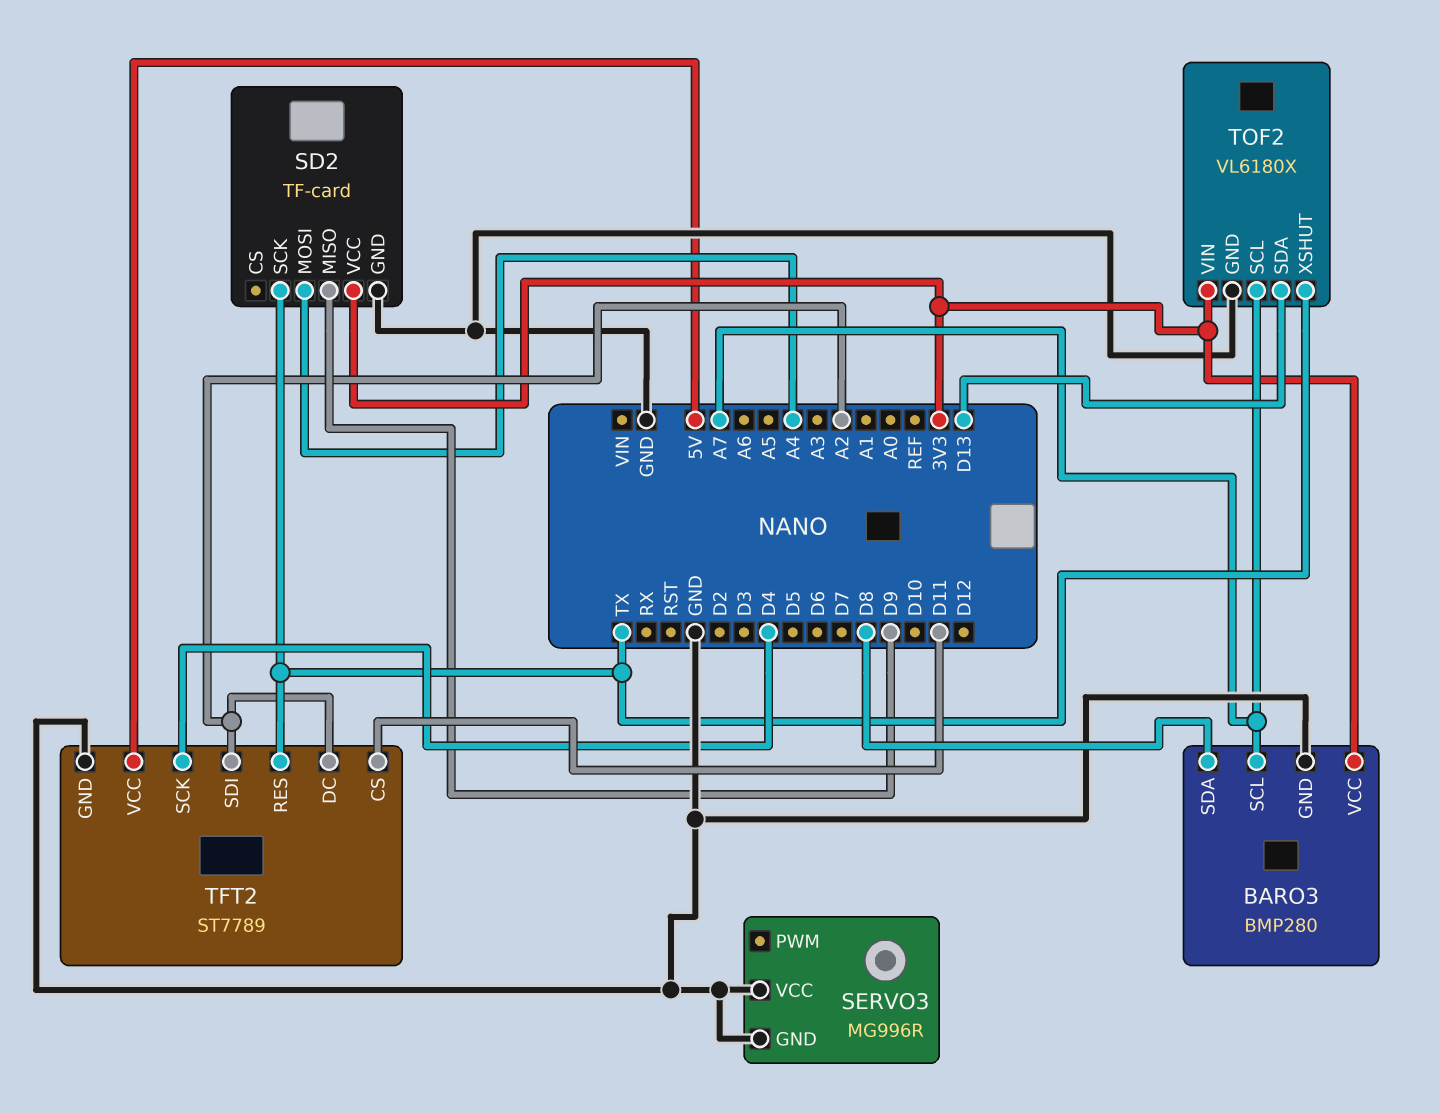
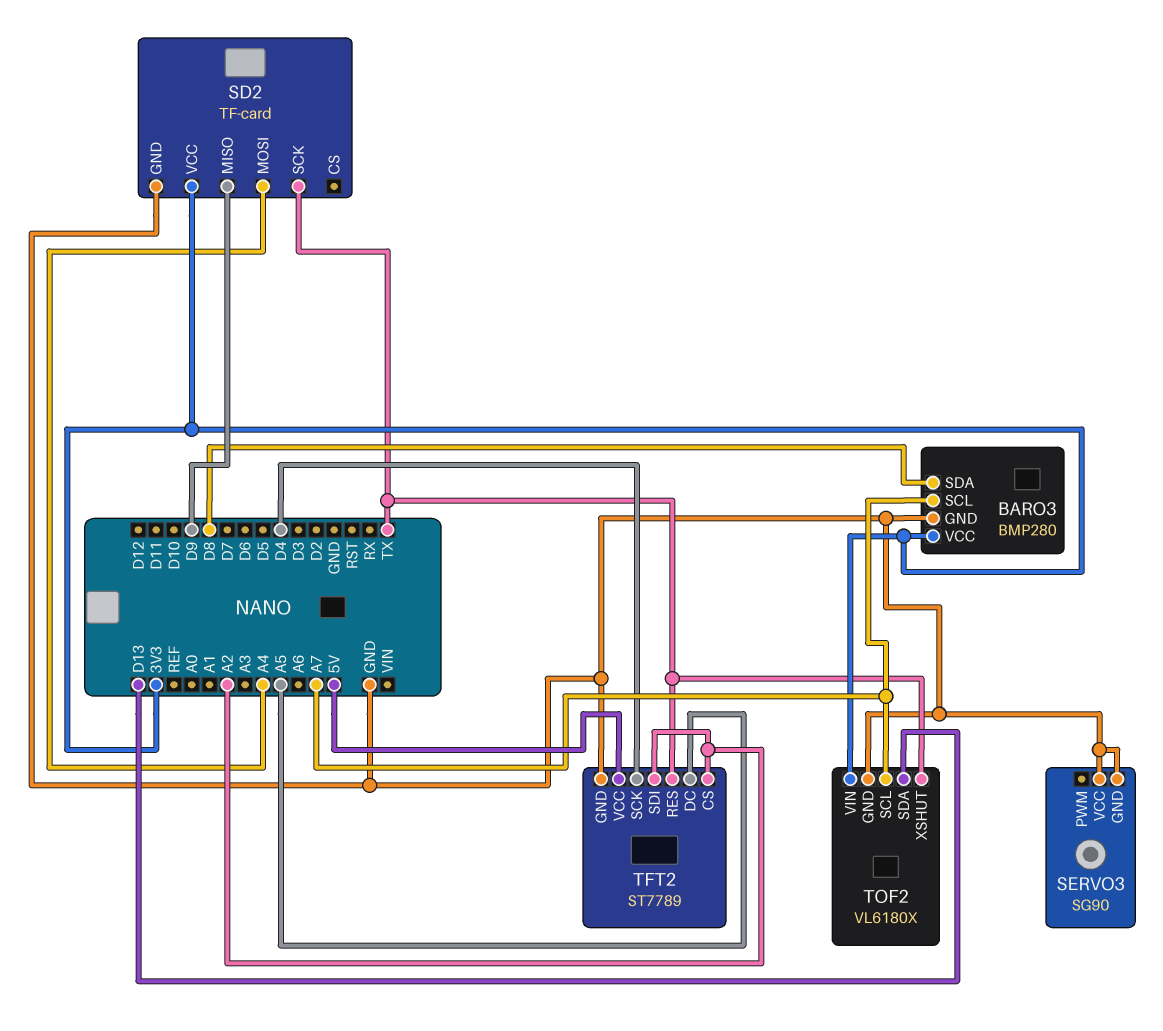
SERVO3: MG996R -> SG90
TFT2 pin CS: D11 -> A2
TFT2 pin DC: A2 -> A5

